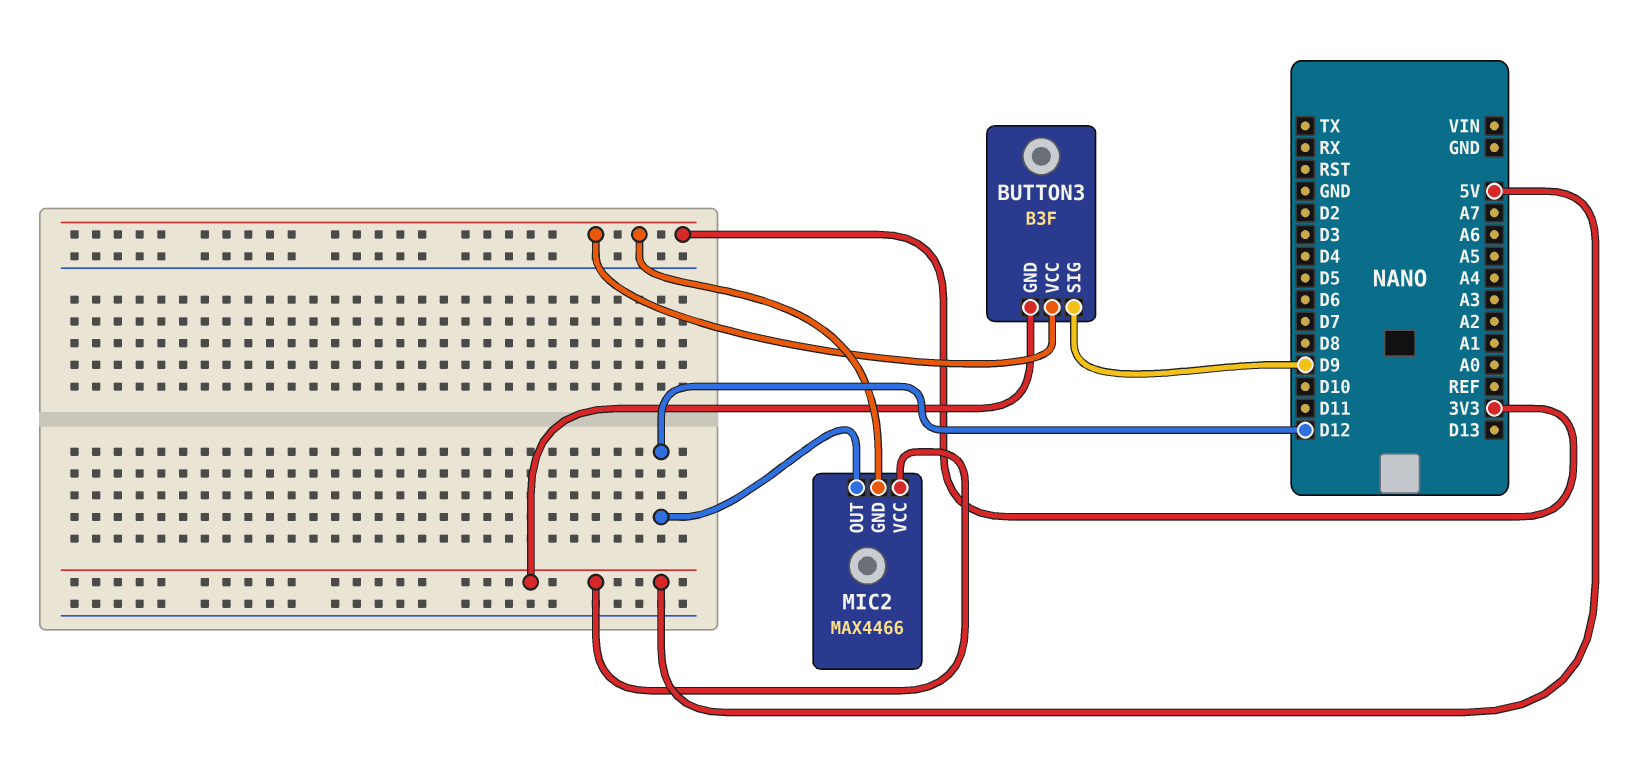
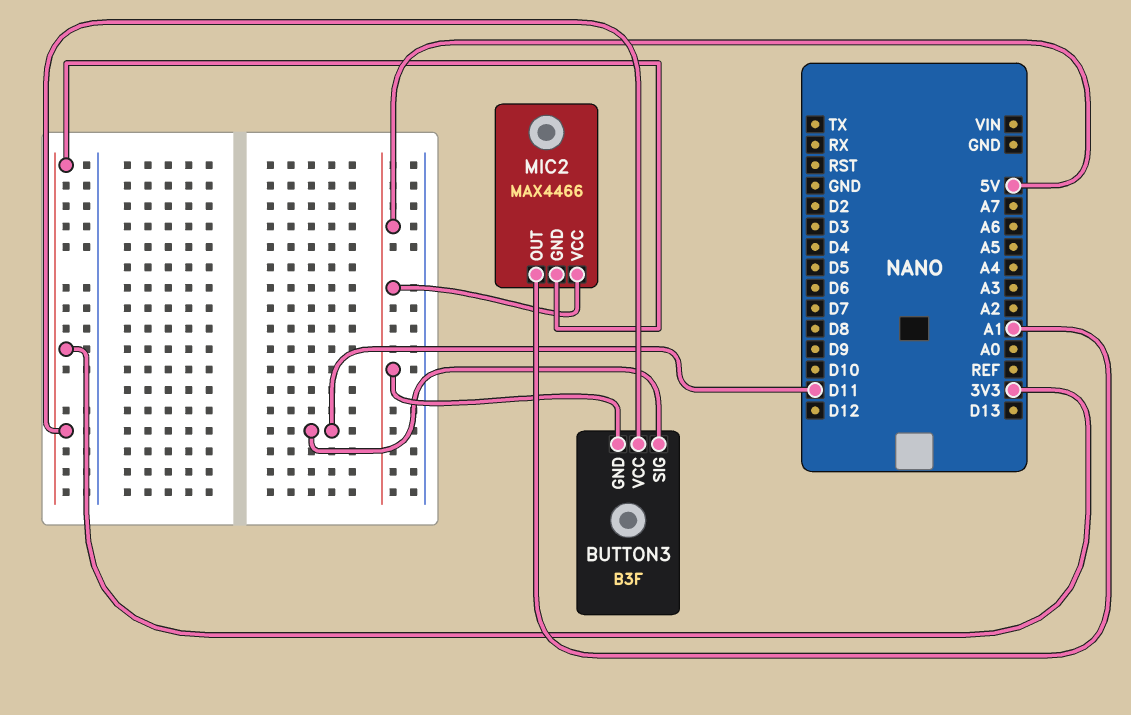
BUTTON3 pin SIG: D9 -> D11
MIC2 pin OUT: D12 -> A1

